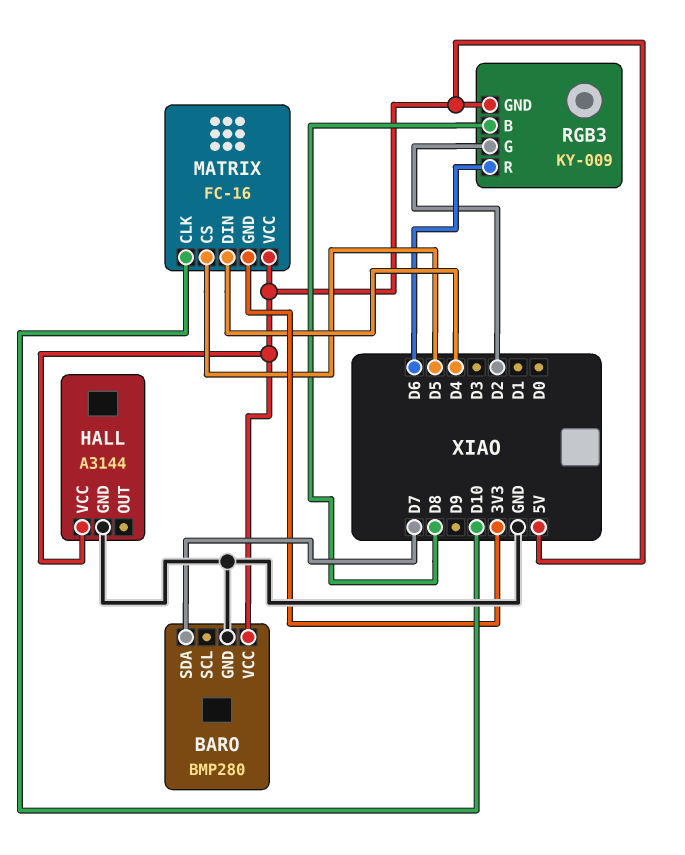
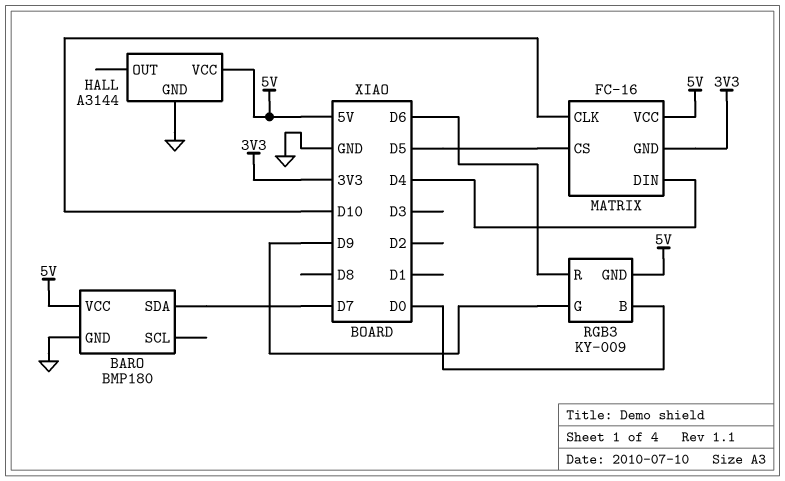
BARO: BMP280 -> BMP180
RGB3 pin B: D8 -> D0
RGB3 pin G: D2 -> D9

